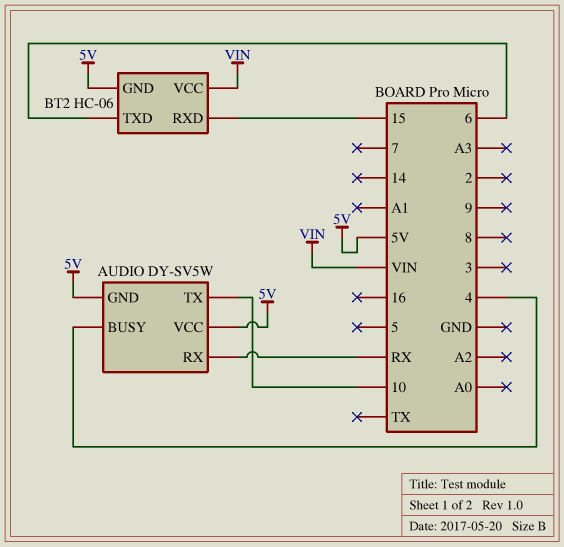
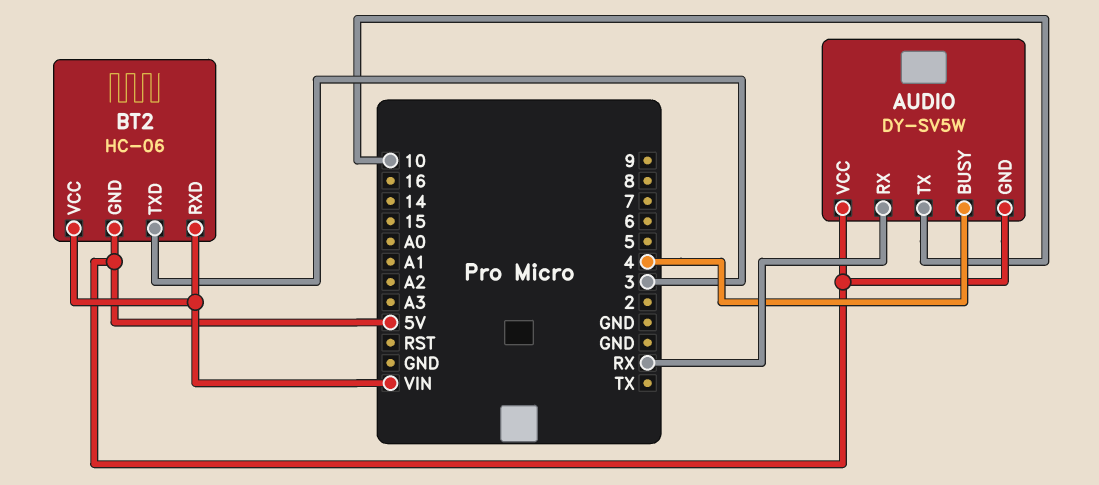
BT2 pin RXD: 15 -> VIN
BT2 pin TXD: 6 -> 3

